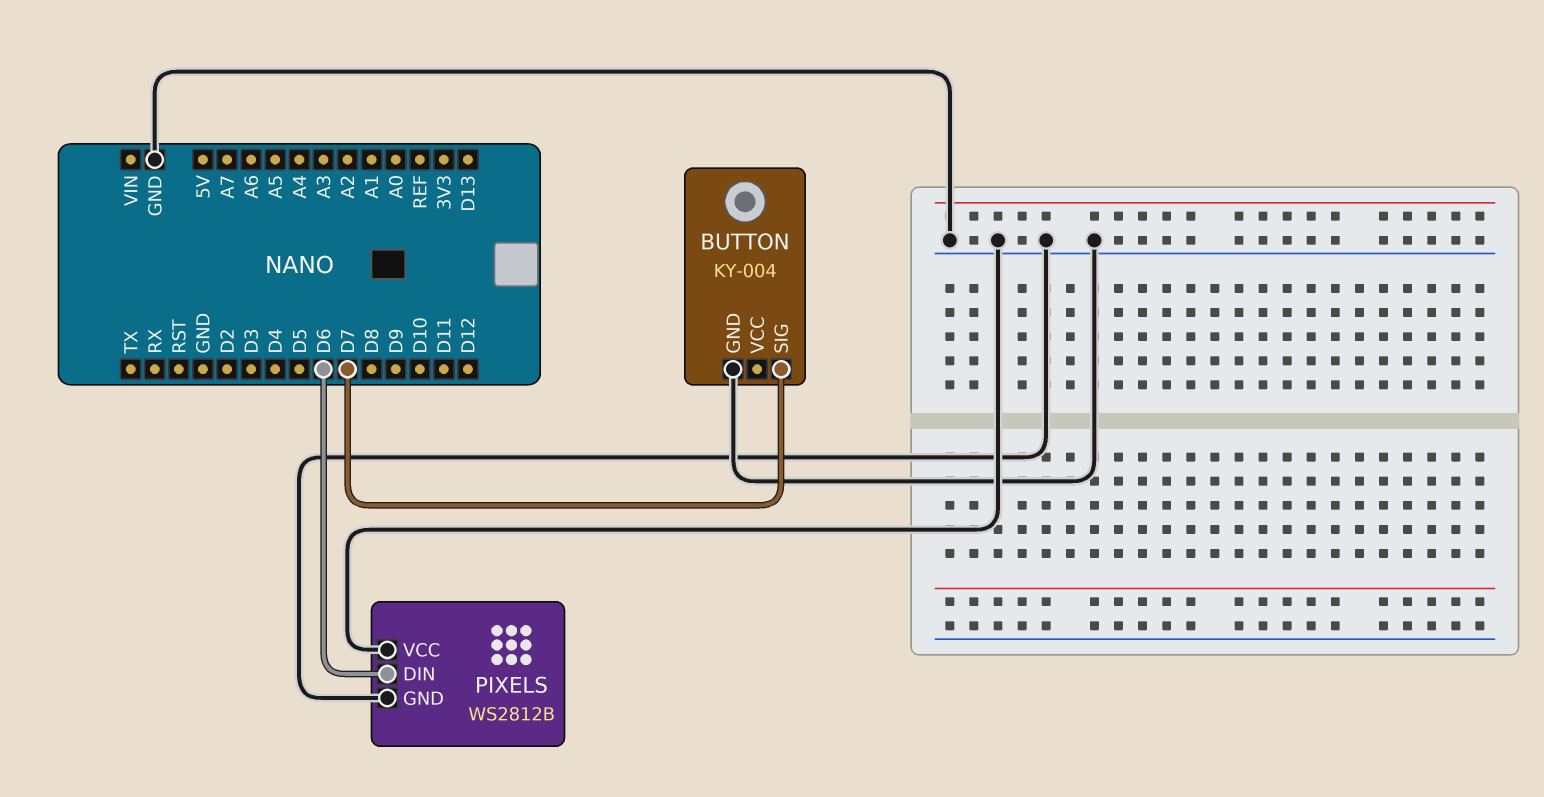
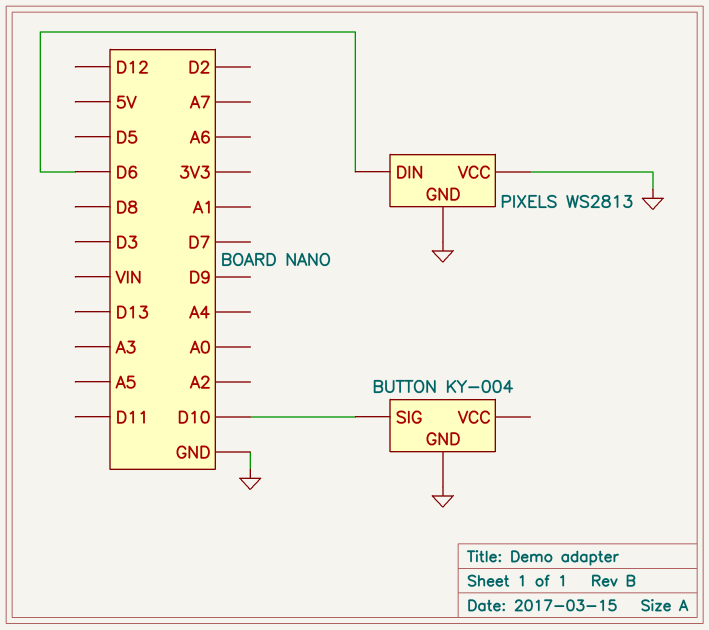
BUTTON pin SIG: D7 -> D10
PIXELS: WS2812B -> WS2813

